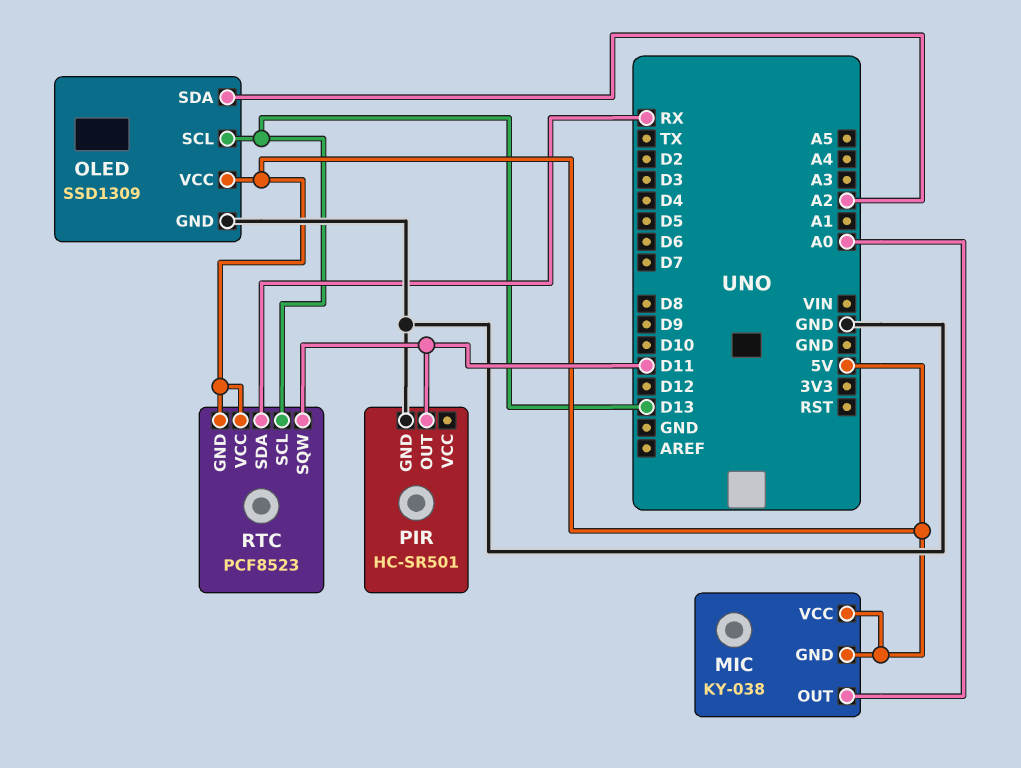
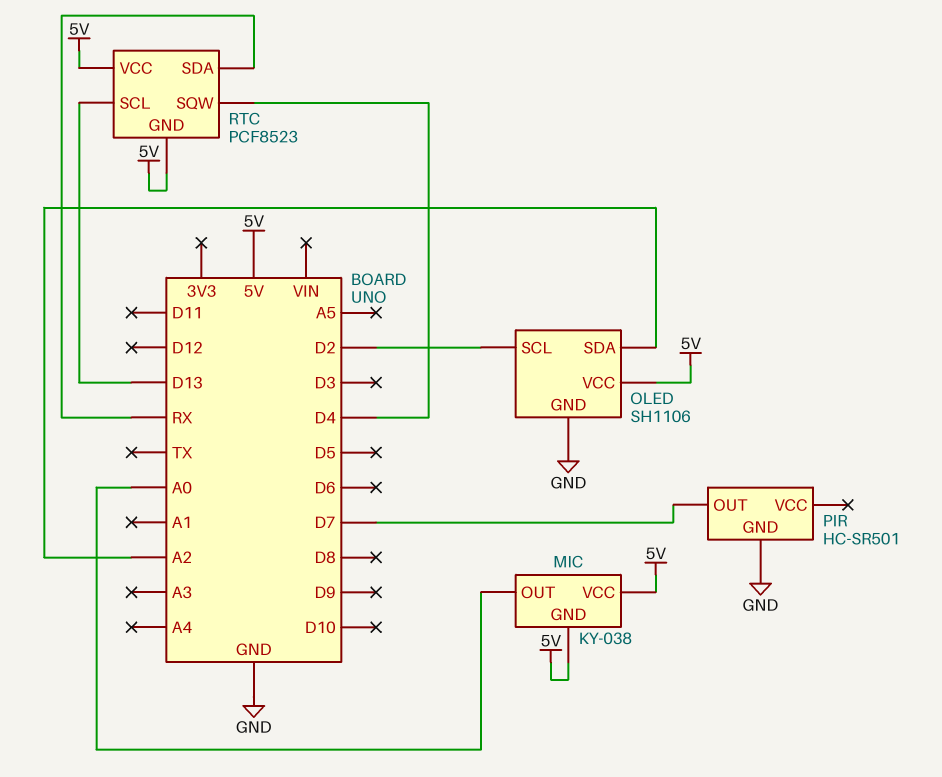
OLED: SSD1309 -> SH1106
OLED pin SCL: D13 -> D2
PIR pin OUT: D11 -> D7
RTC pin SQW: D11 -> D4

